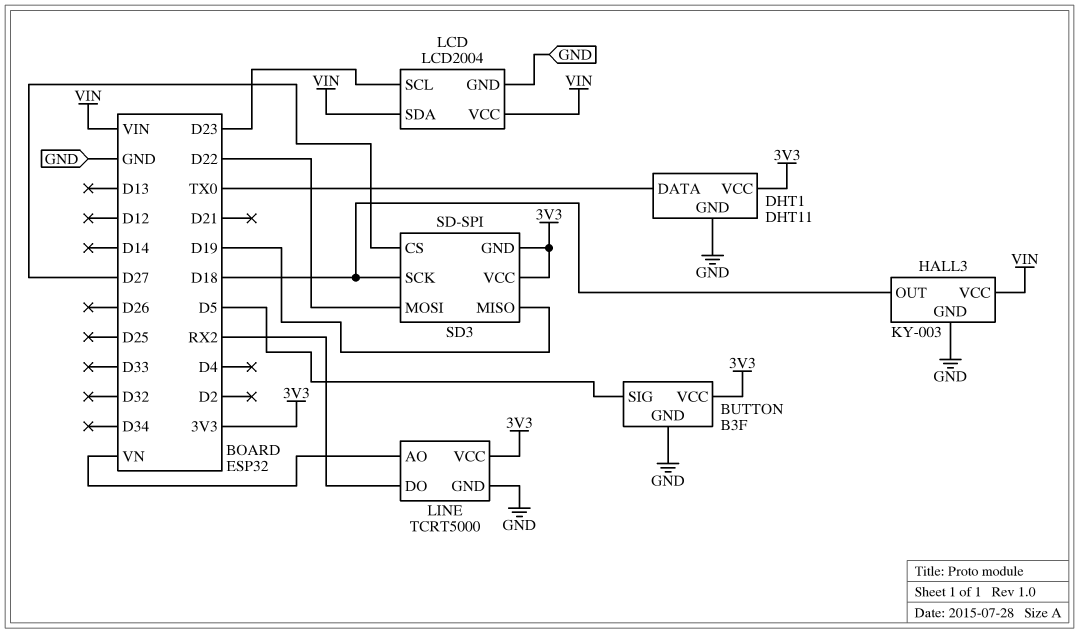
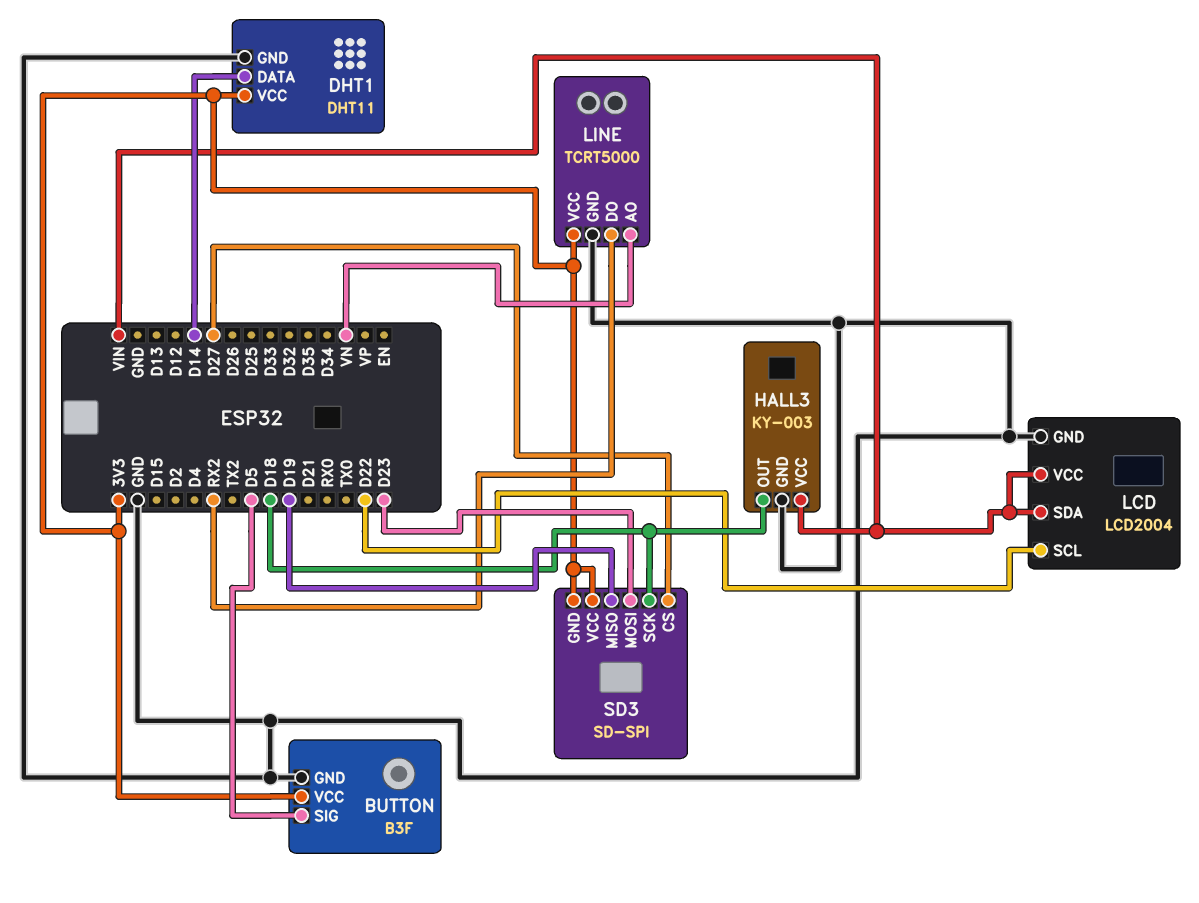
DHT1 pin DATA: TX0 -> D14
LCD pin SCL: D23 -> D22
SD3 pin MOSI: D22 -> D23

